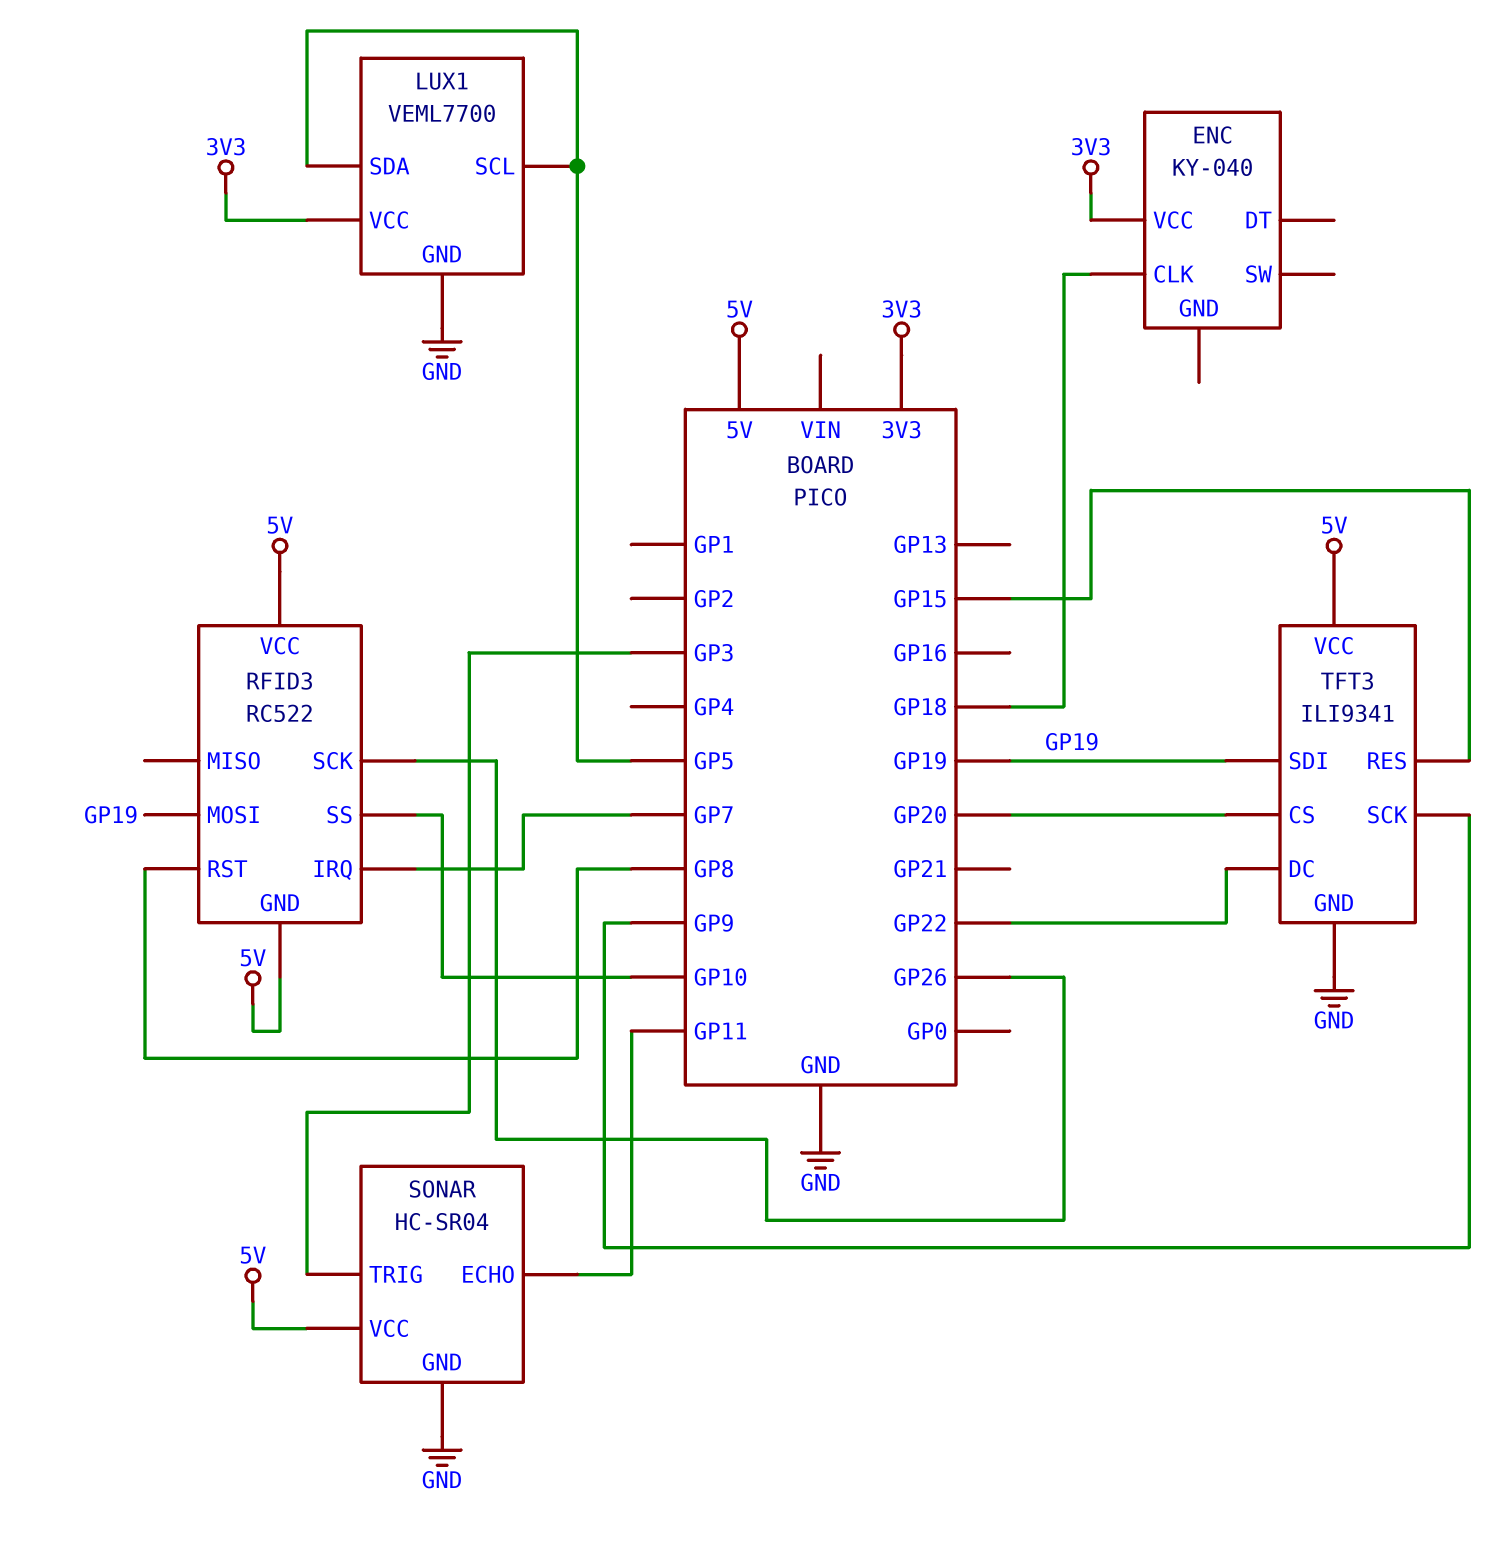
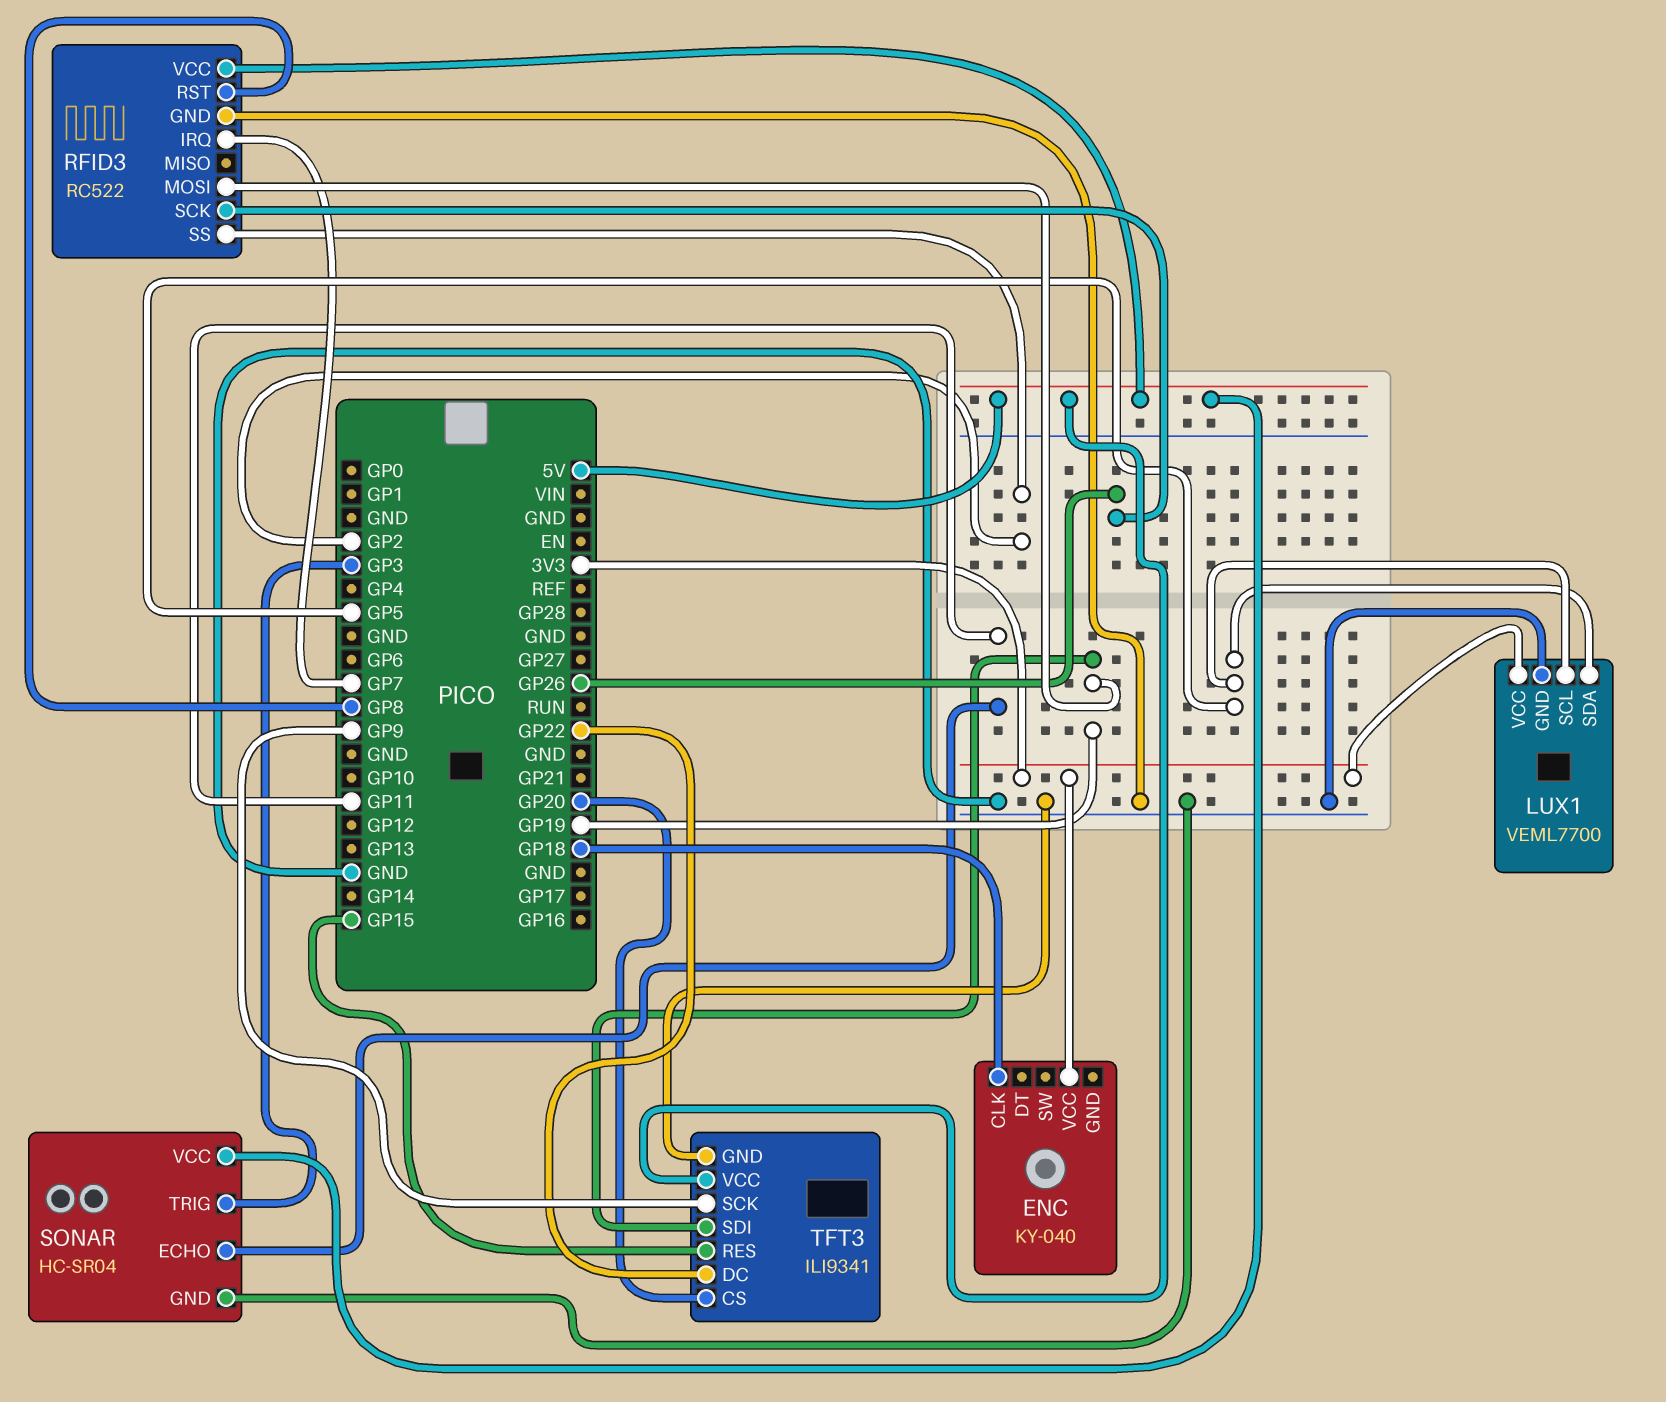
RFID3 pin GND: 5V -> GND
RFID3 pin SS: GP10 -> GP2

